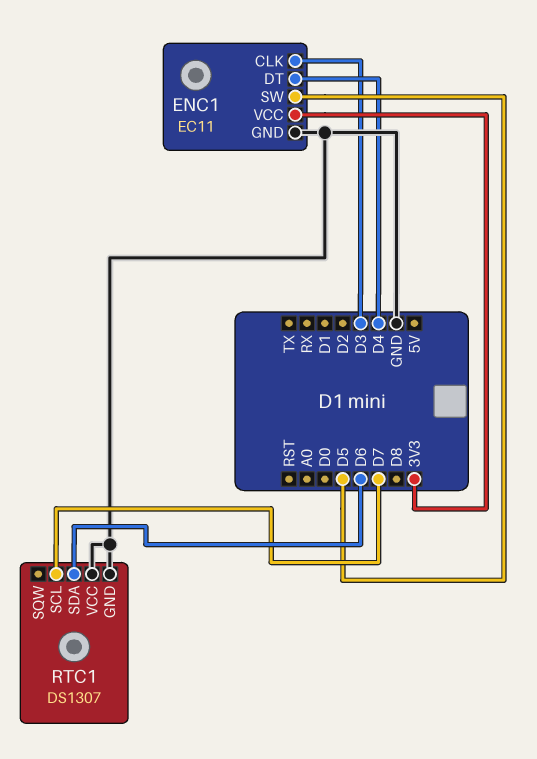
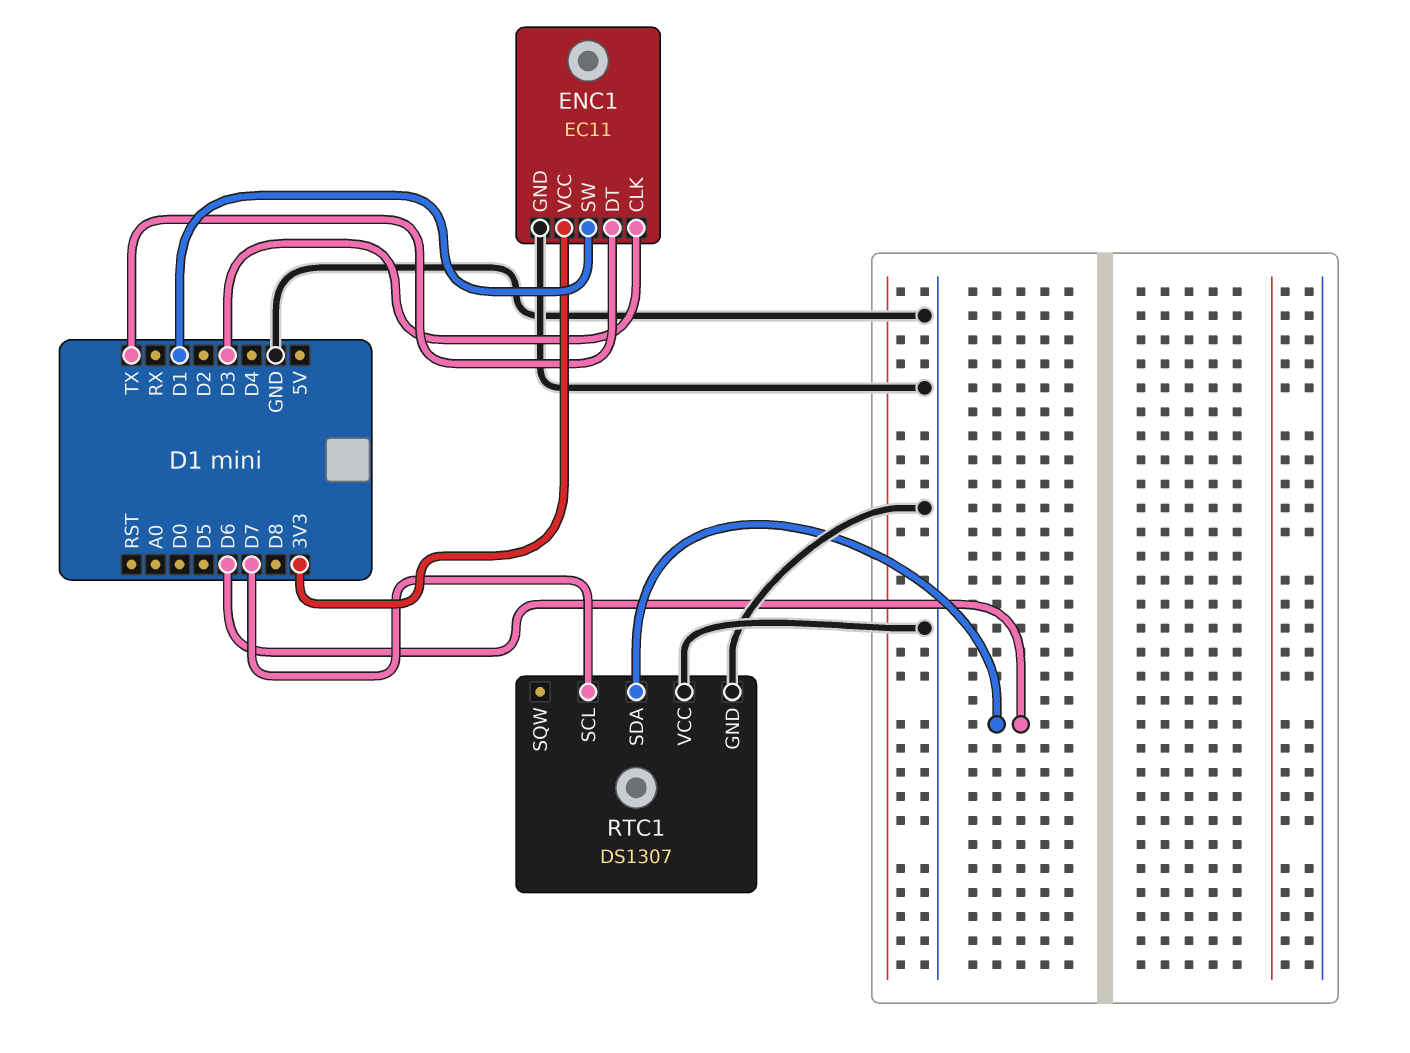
ENC1 pin DT: D4 -> TX
ENC1 pin SW: D5 -> D1

